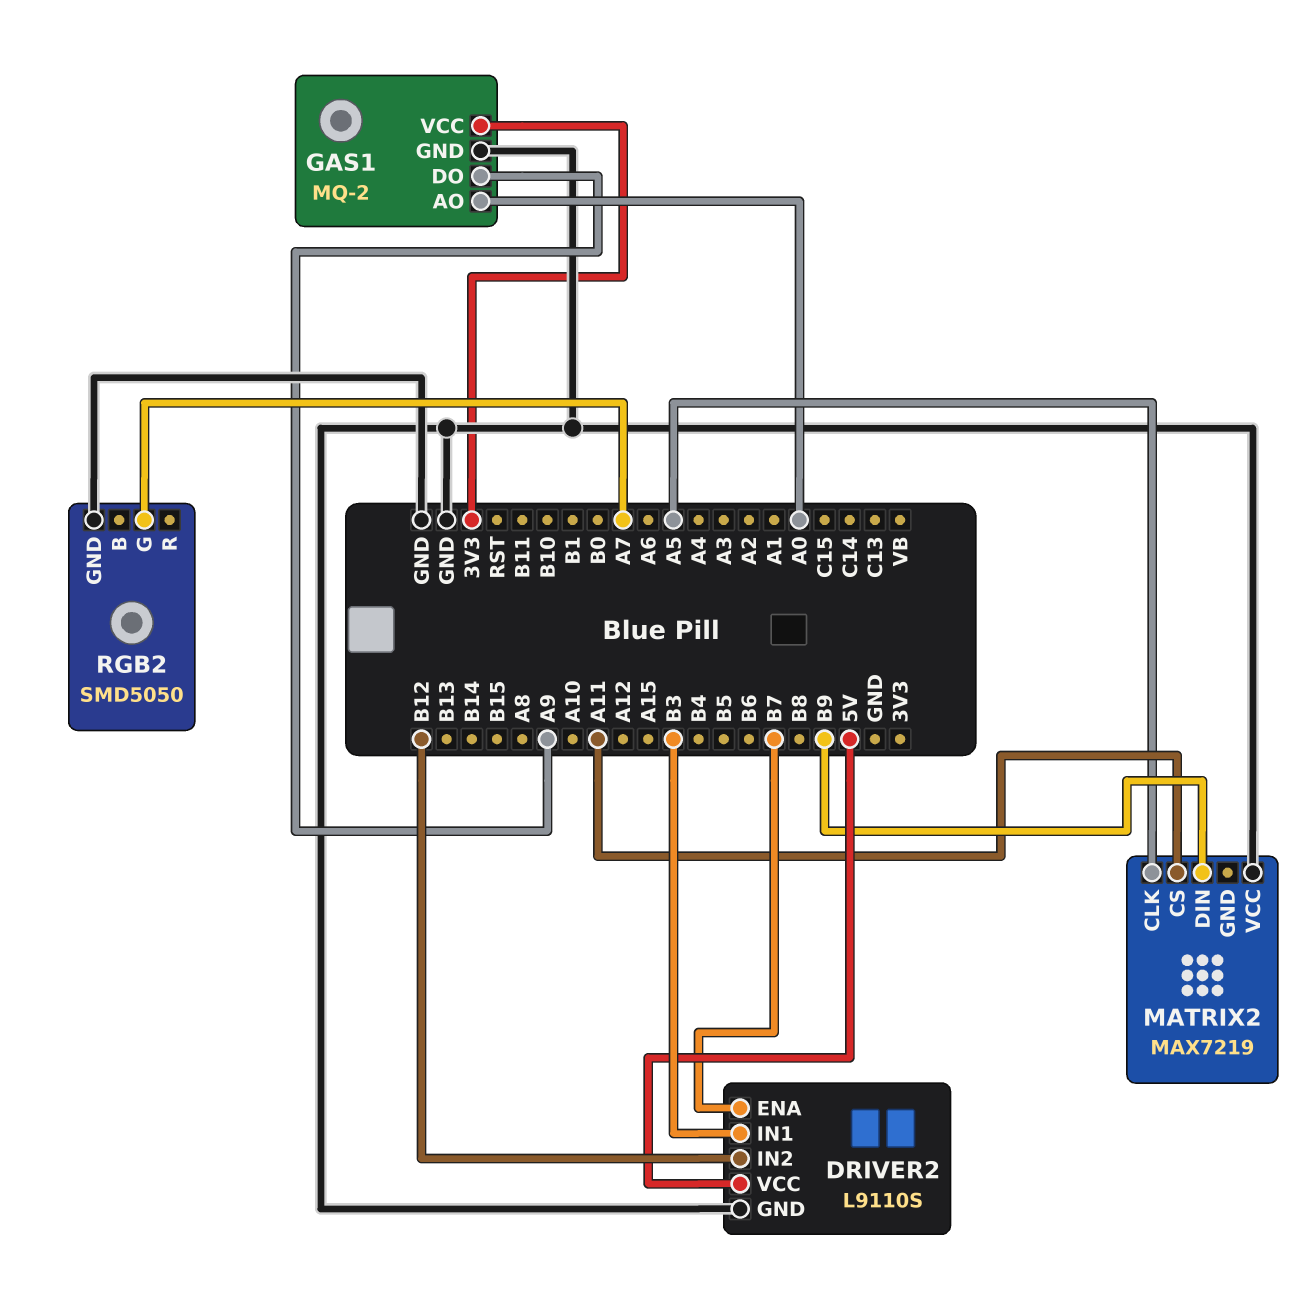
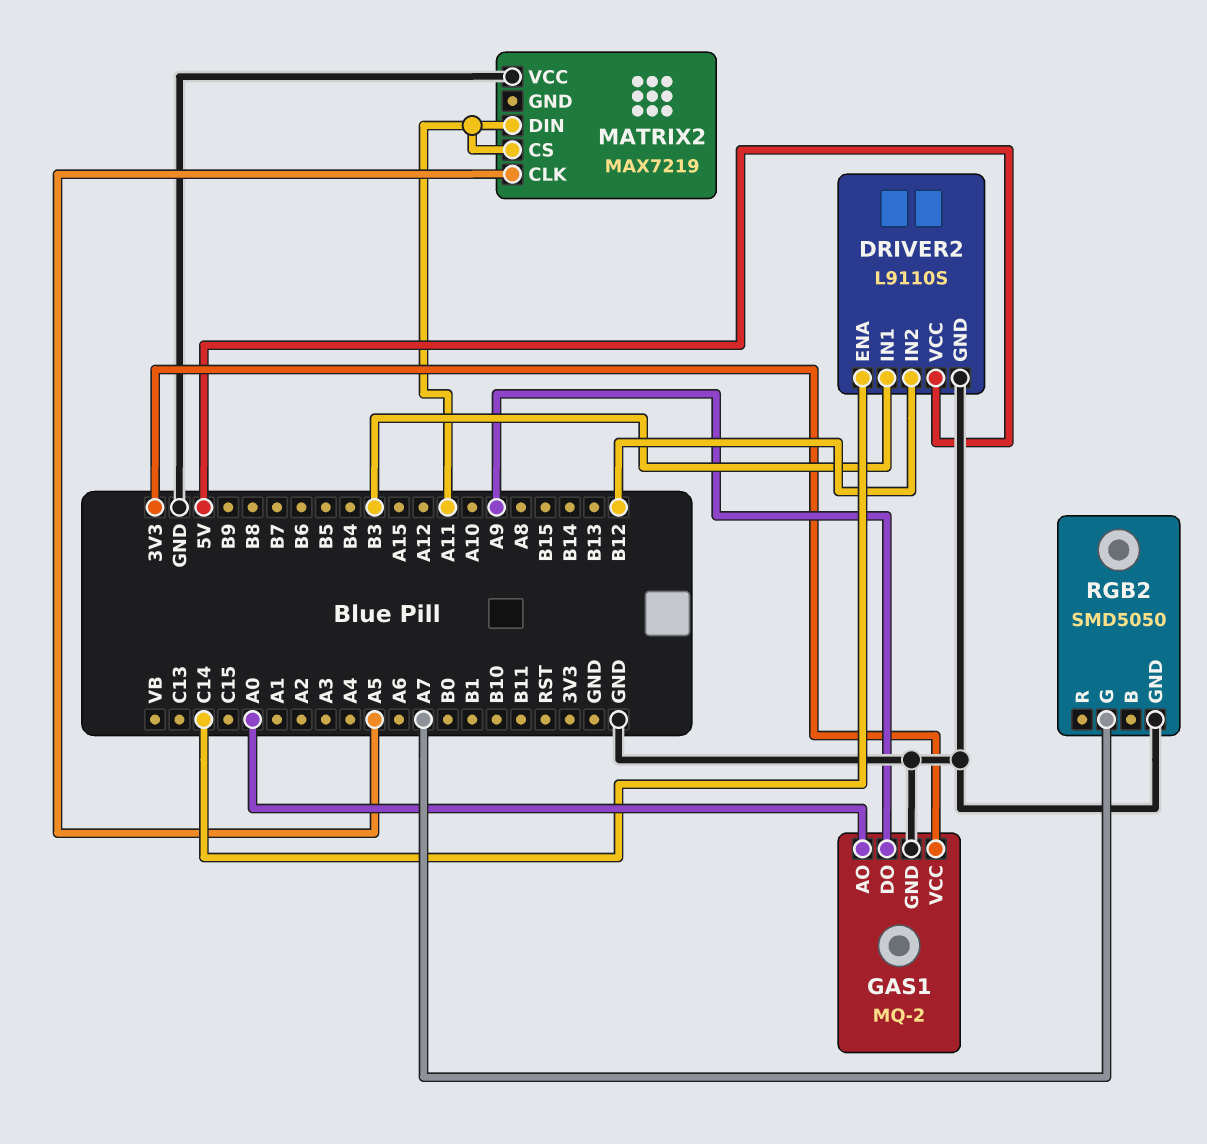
DRIVER2 pin ENA: B7 -> C14
MATRIX2 pin DIN: B9 -> A11

